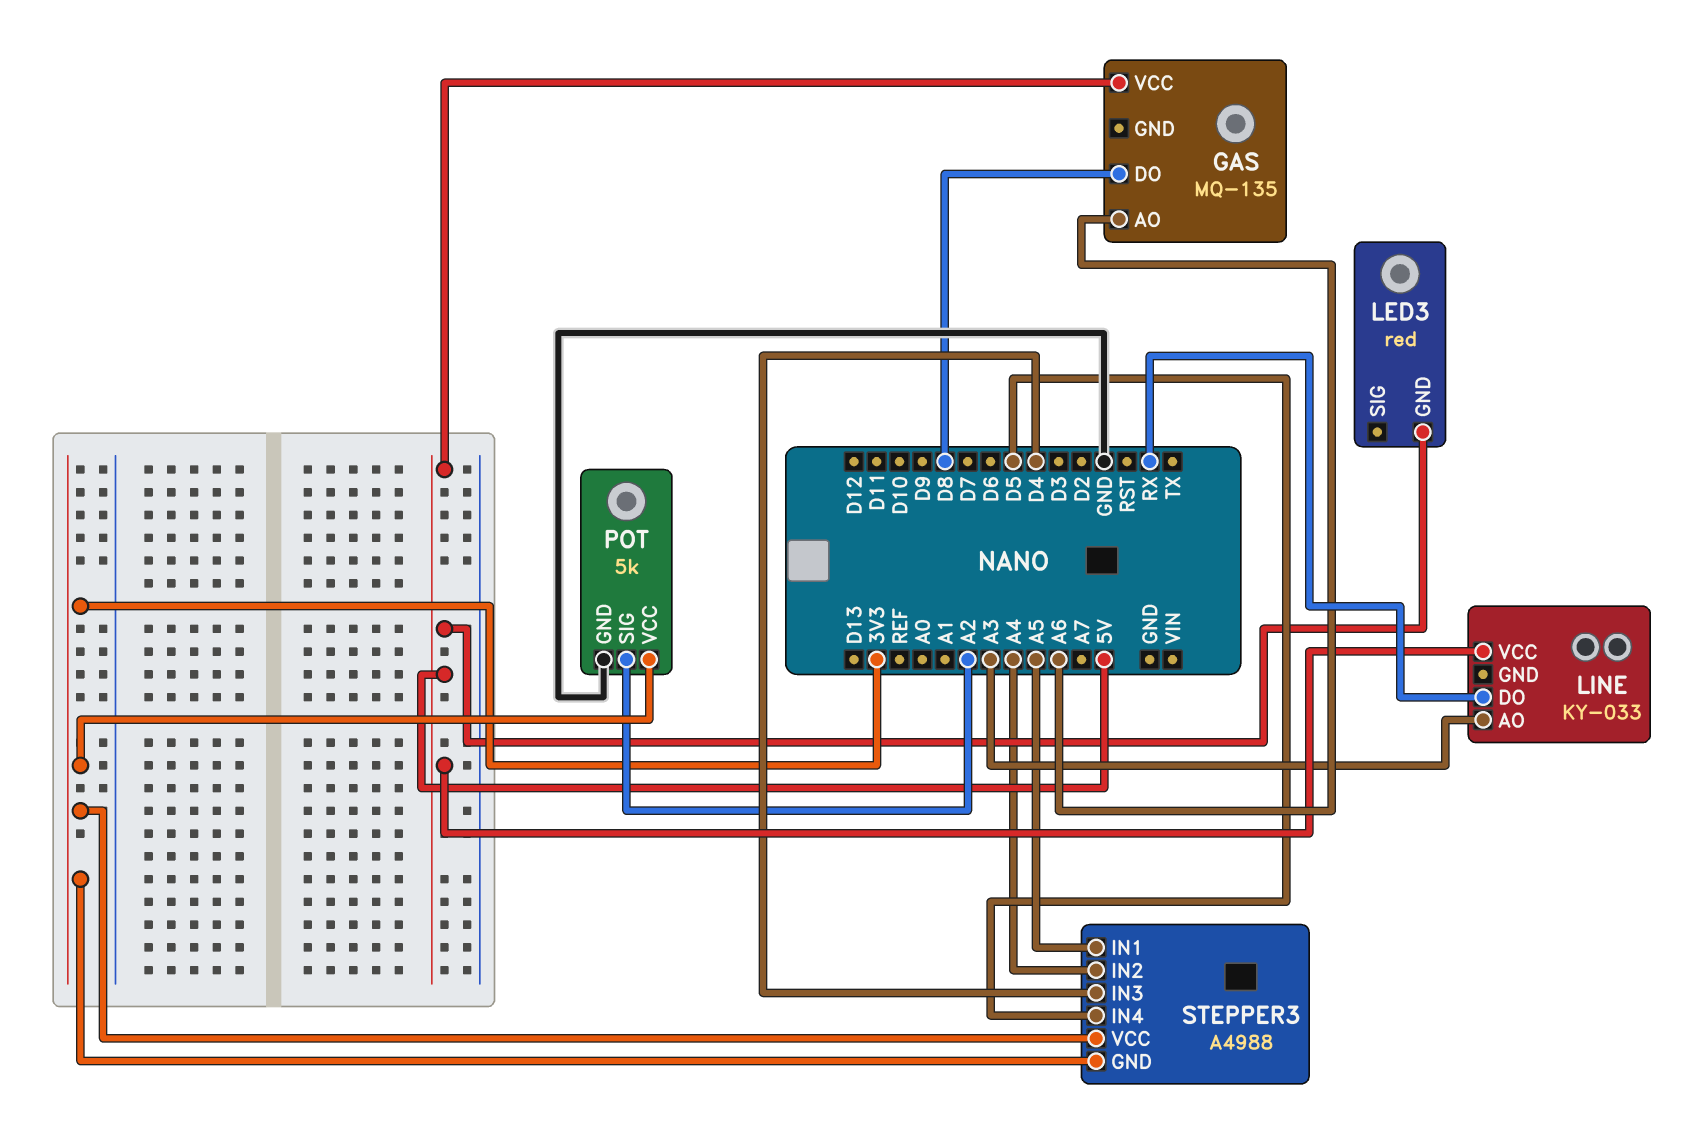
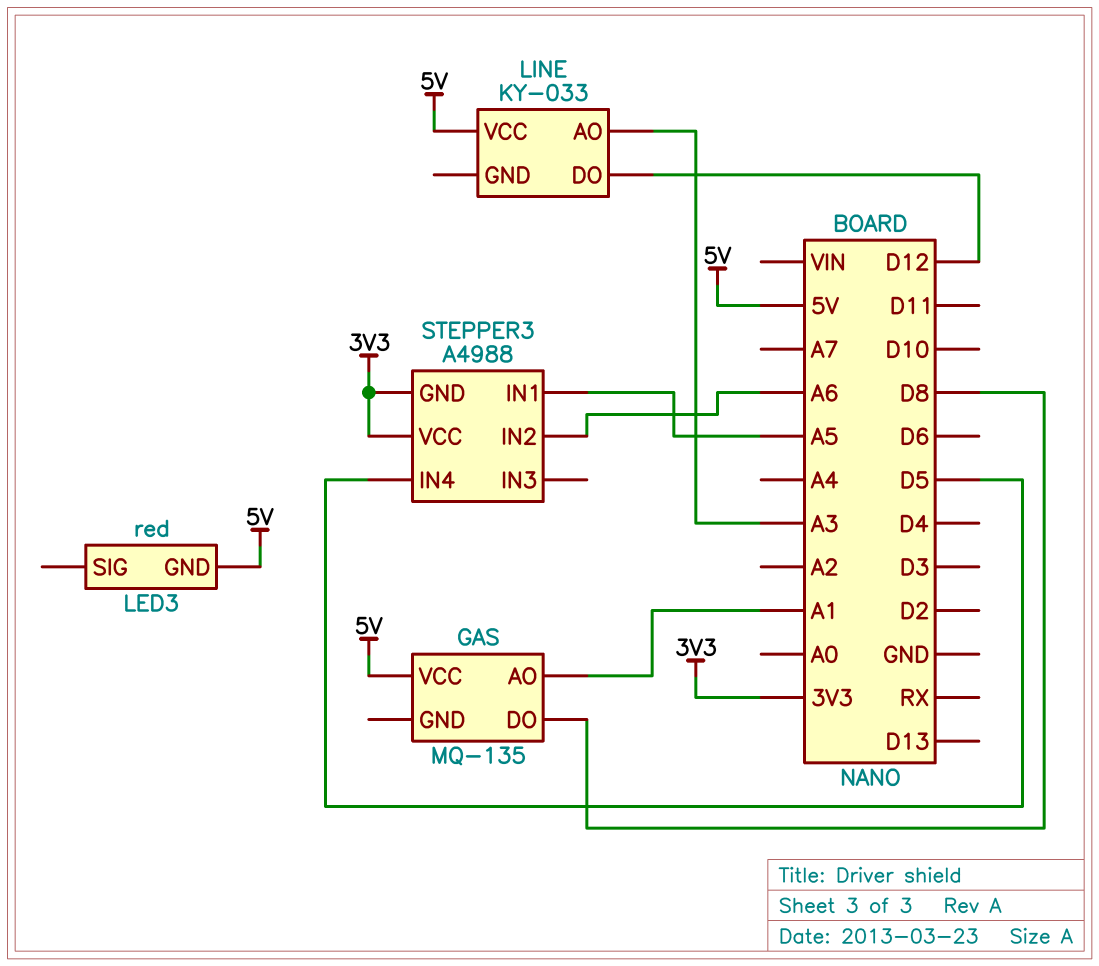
GAS pin AO: A6 -> A1
LINE pin DO: RX -> D12
POT: 5k -> none
POT pin GND: GND -> none
POT pin SIG: A2 -> none
POT pin VCC: 3V3 -> none
STEPPER3 pin IN2: A4 -> A6
STEPPER3 pin IN3: D4 -> none

